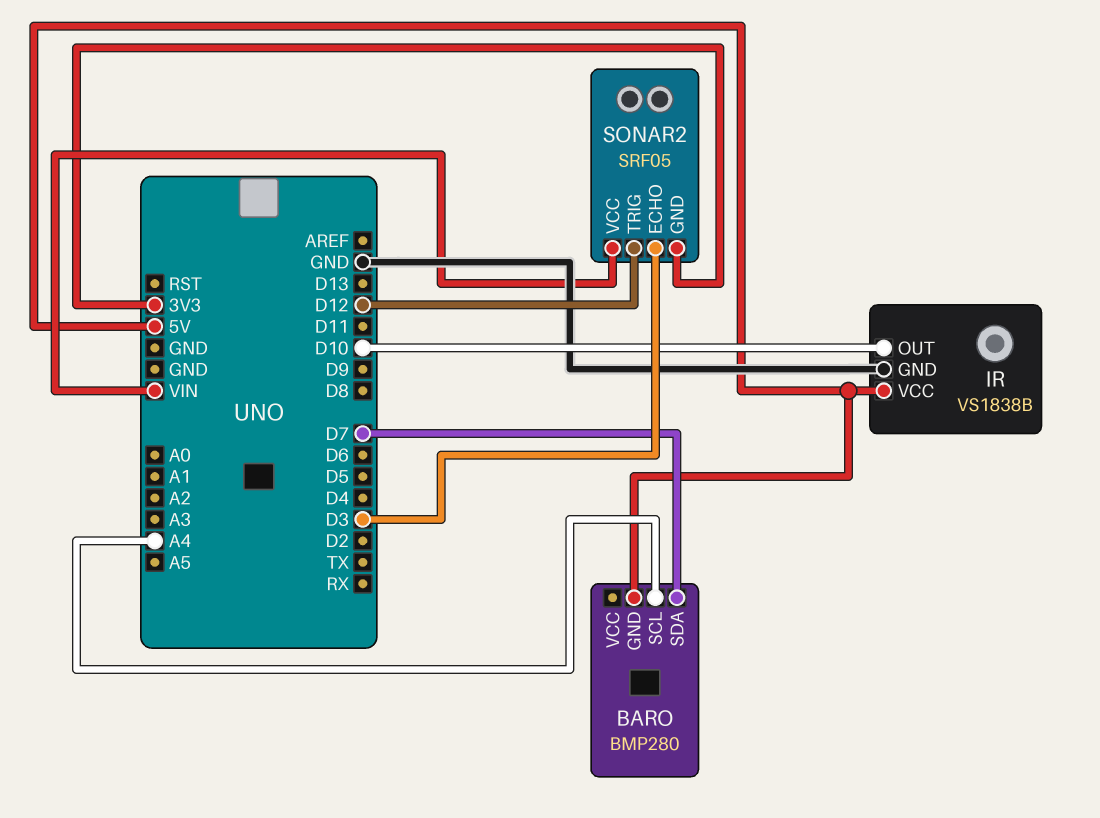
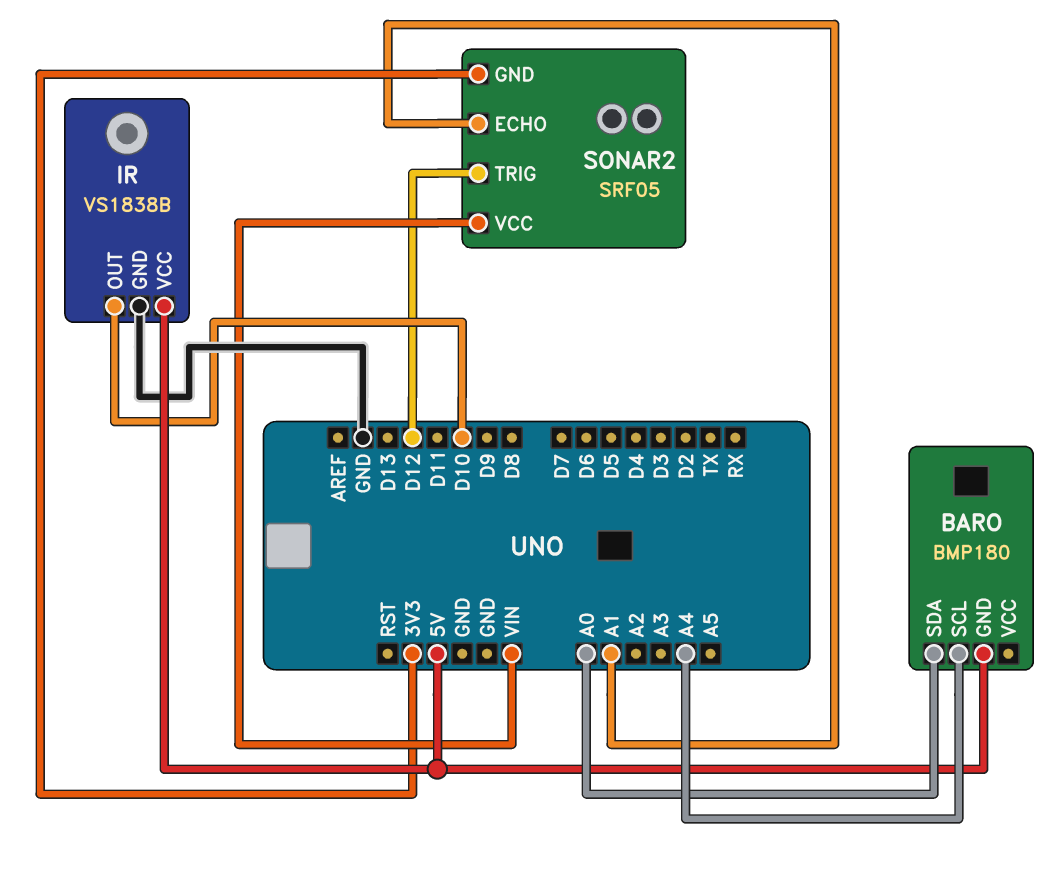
BARO: BMP280 -> BMP180
BARO pin SDA: D7 -> A0
SONAR2 pin ECHO: D3 -> A1

